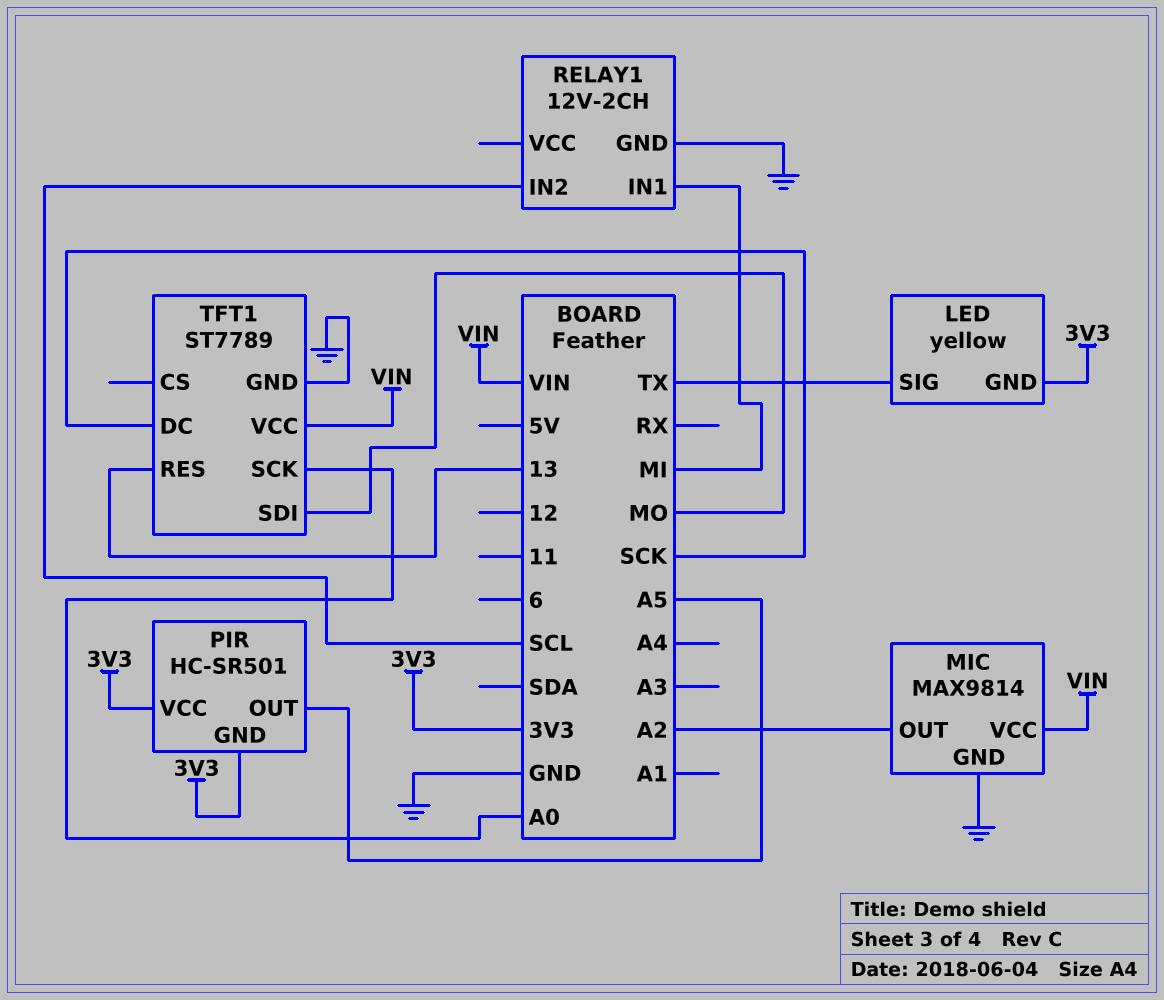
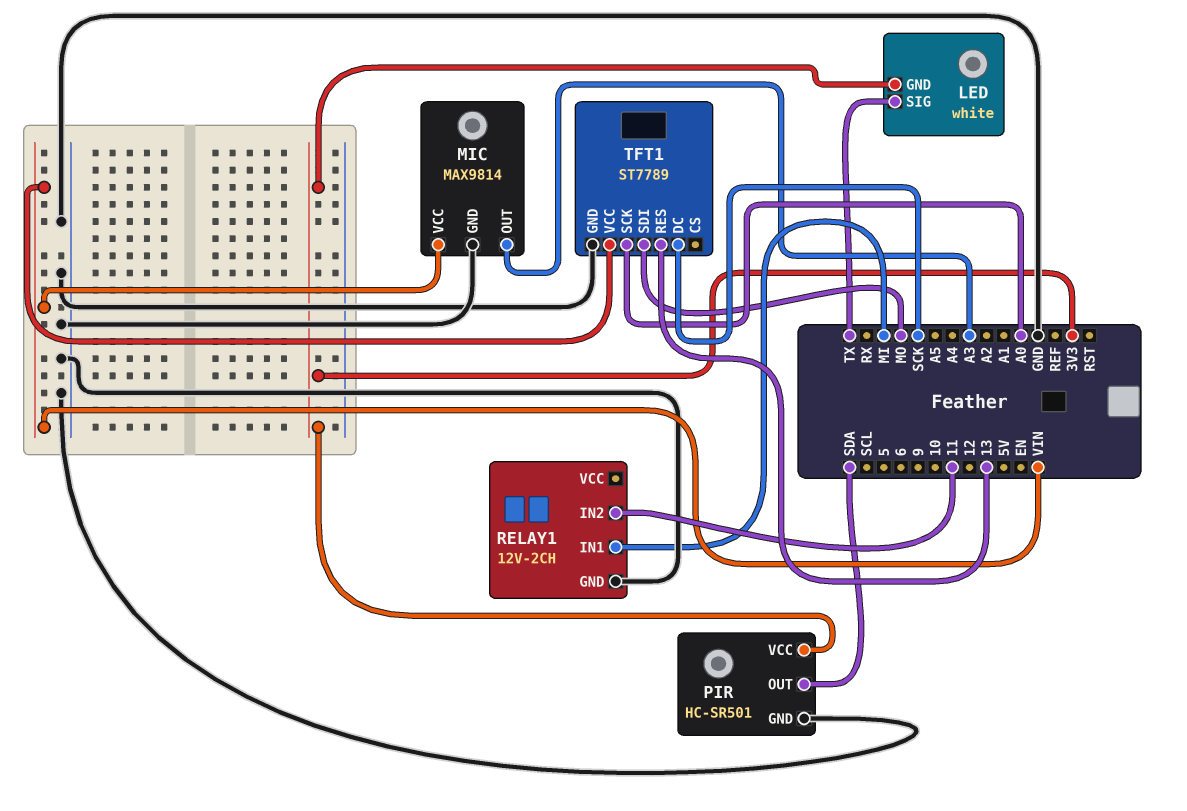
LED: yellow -> white
MIC pin OUT: A2 -> A3
PIR pin GND: 3V3 -> GND
PIR pin OUT: A5 -> SDA
RELAY1 pin IN2: SCL -> 11

